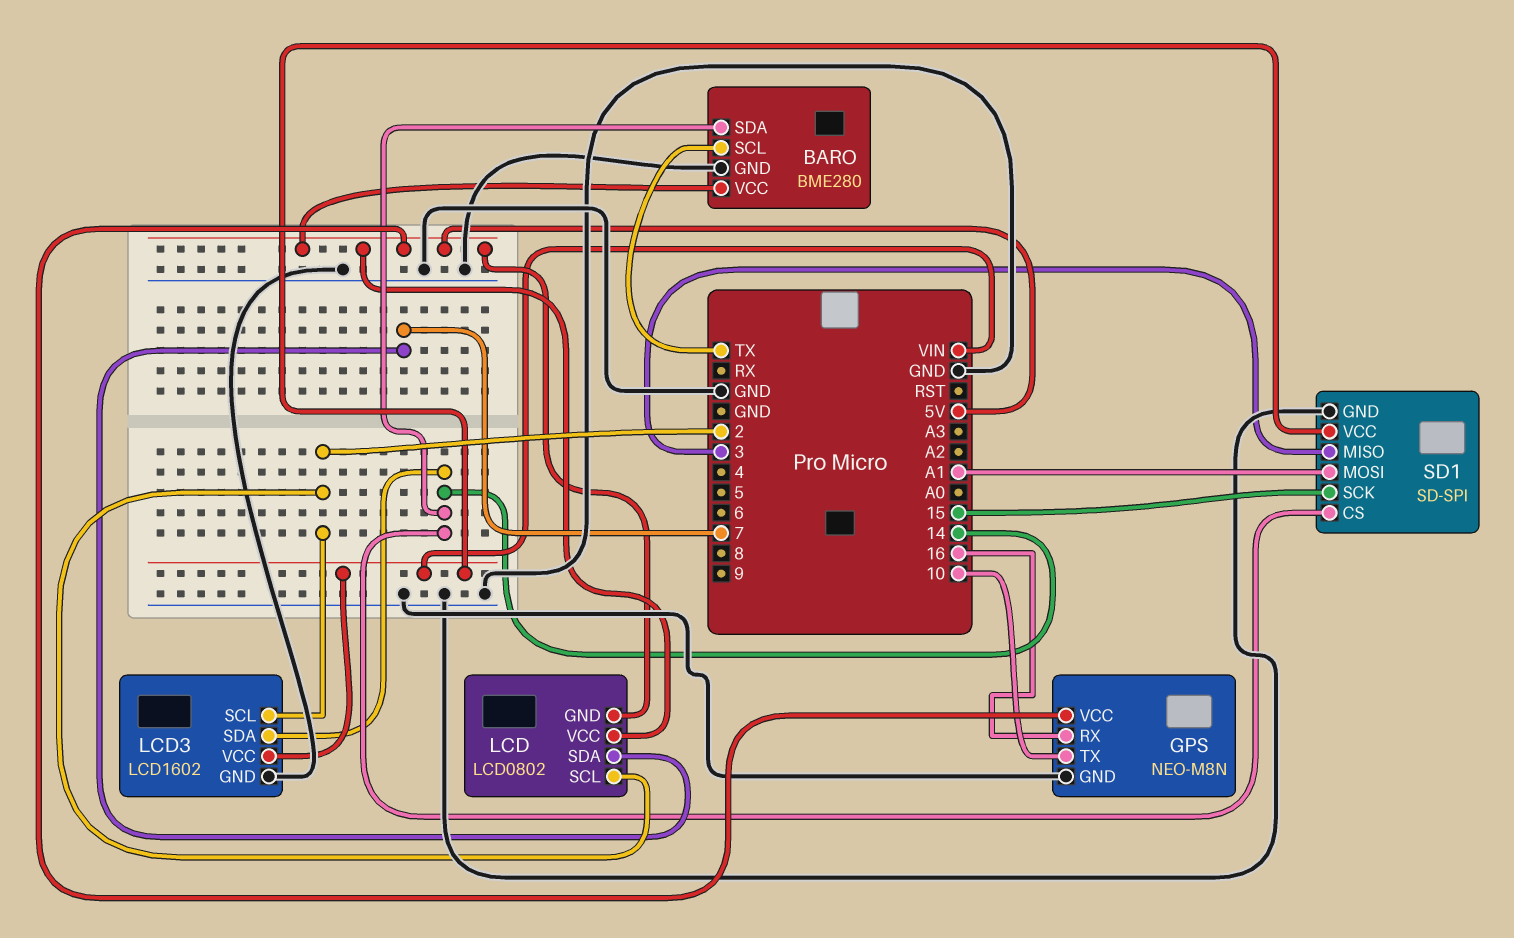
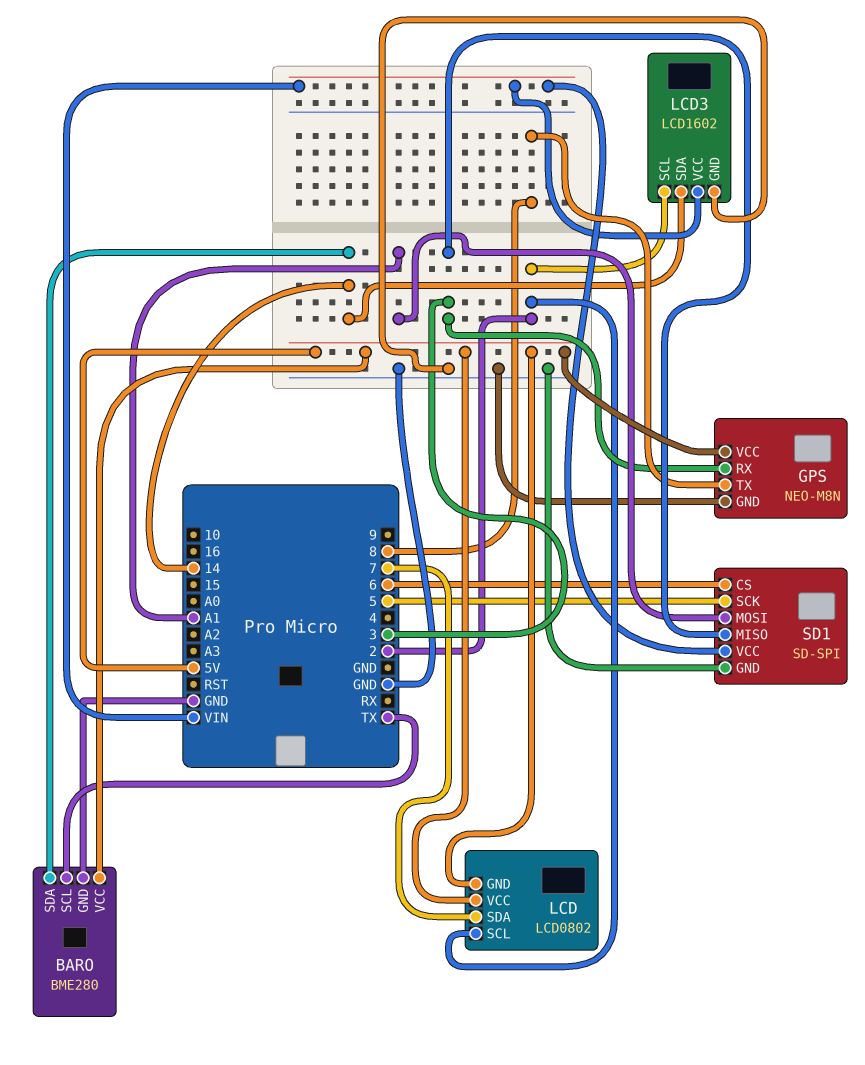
GPS pin RX: 16 -> 3
GPS pin TX: 10 -> 8
SD1 pin CS: 14 -> 6
SD1 pin SCK: 15 -> 5

